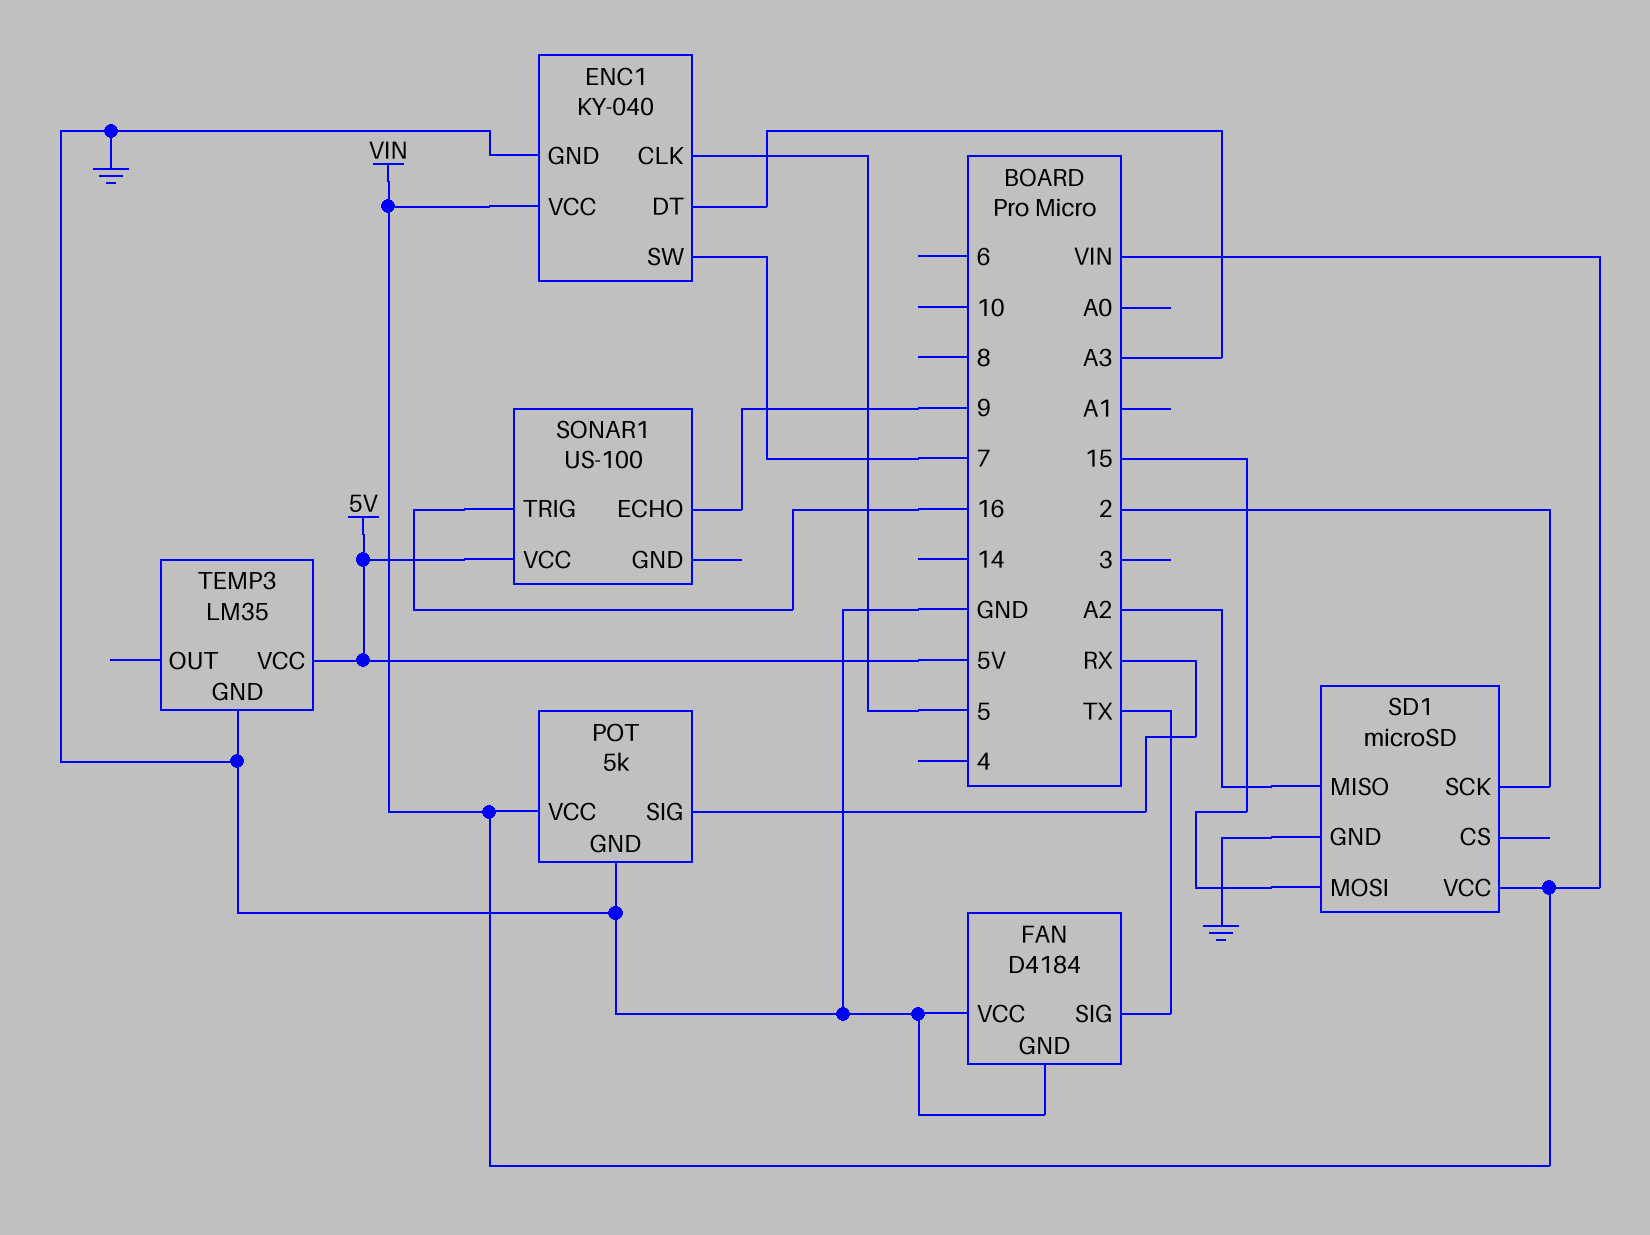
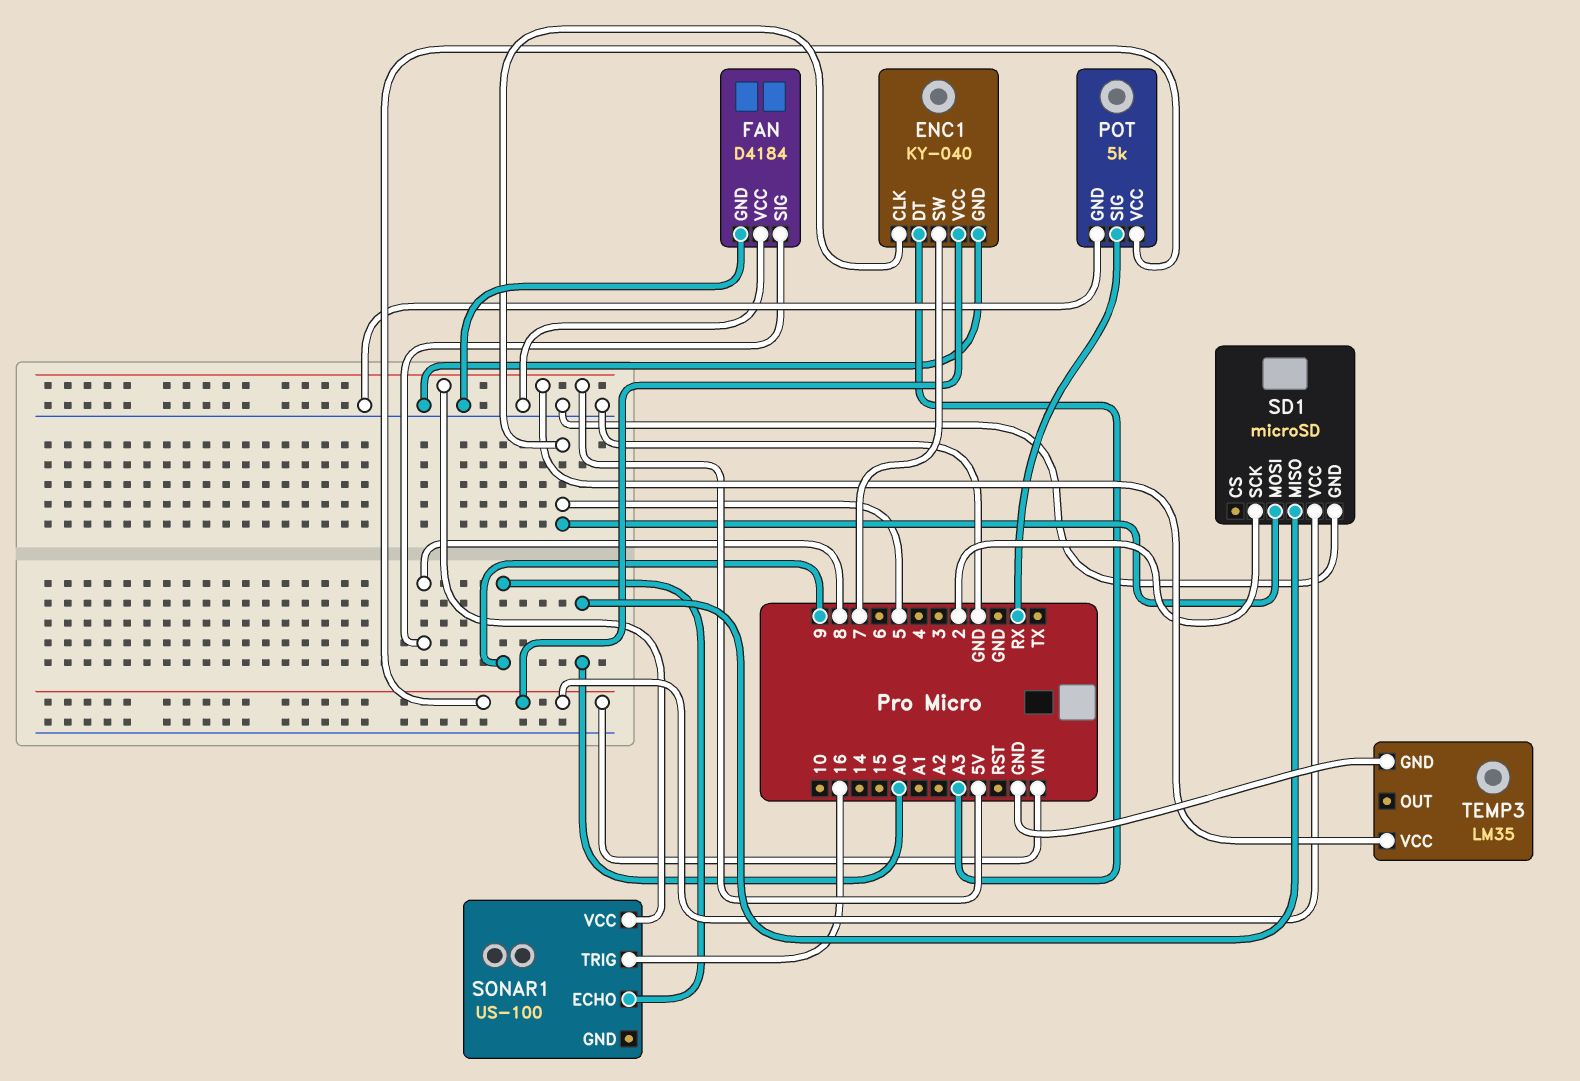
FAN pin SIG: TX -> 8
SD1 pin MISO: A2 -> A0
SD1 pin MOSI: 15 -> 5

